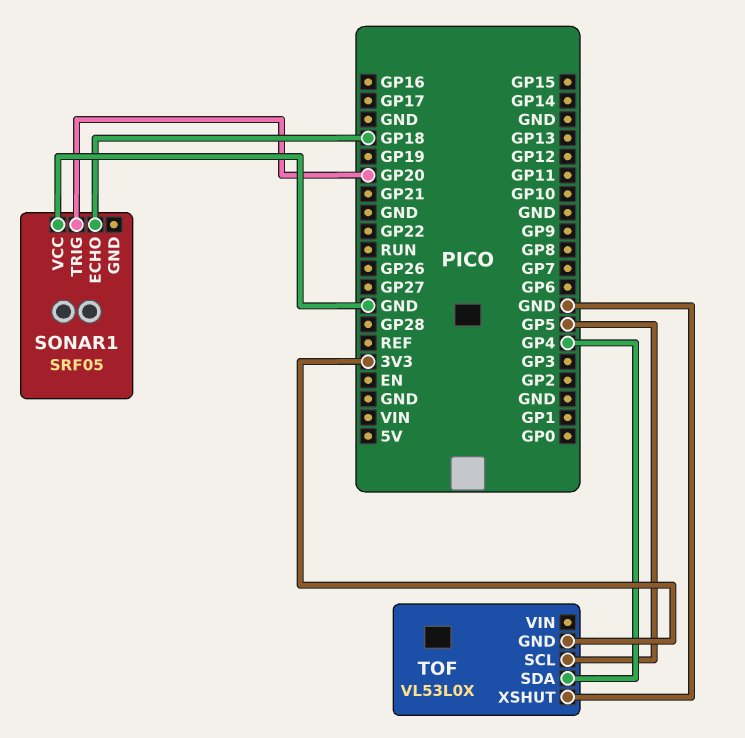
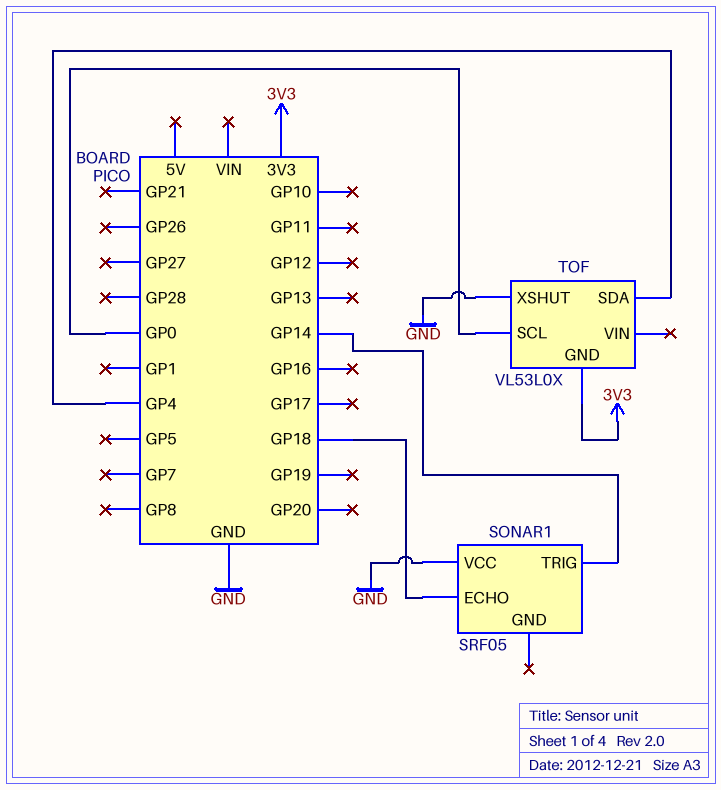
SONAR1 pin TRIG: GP20 -> GP14
TOF pin SCL: GP5 -> GP0

